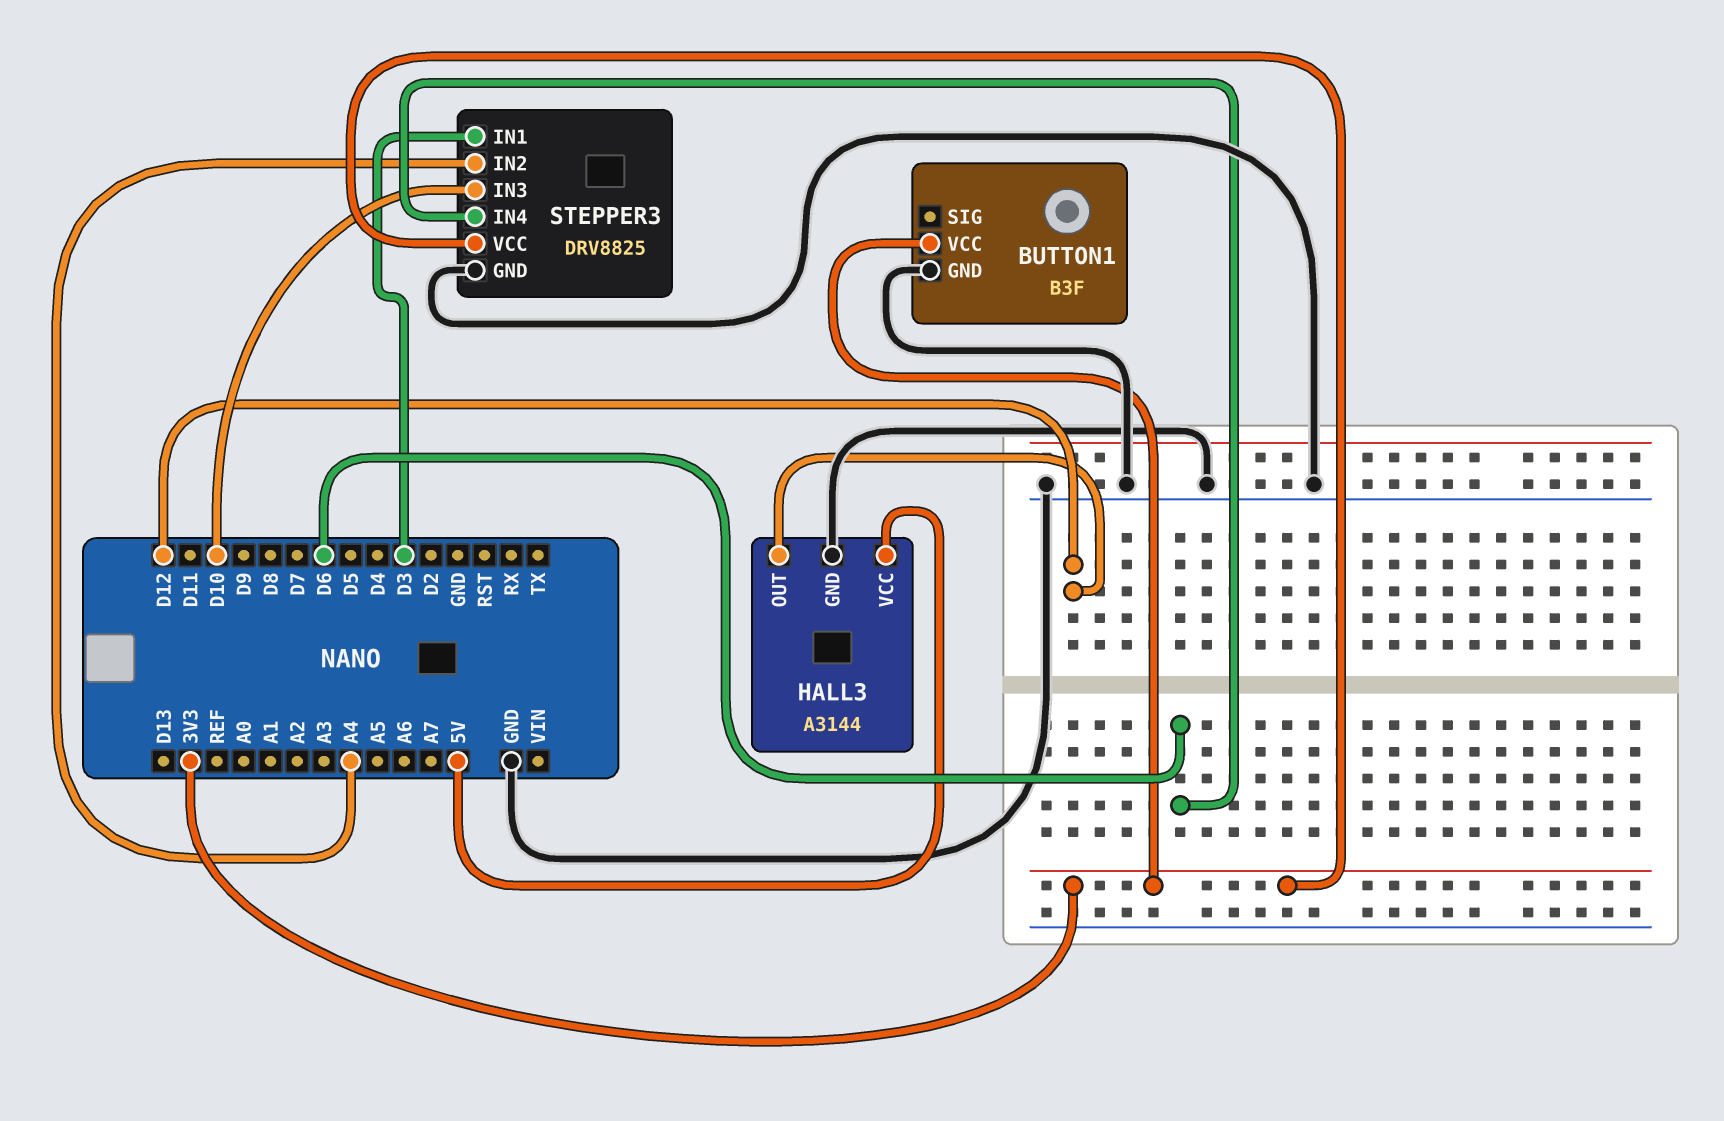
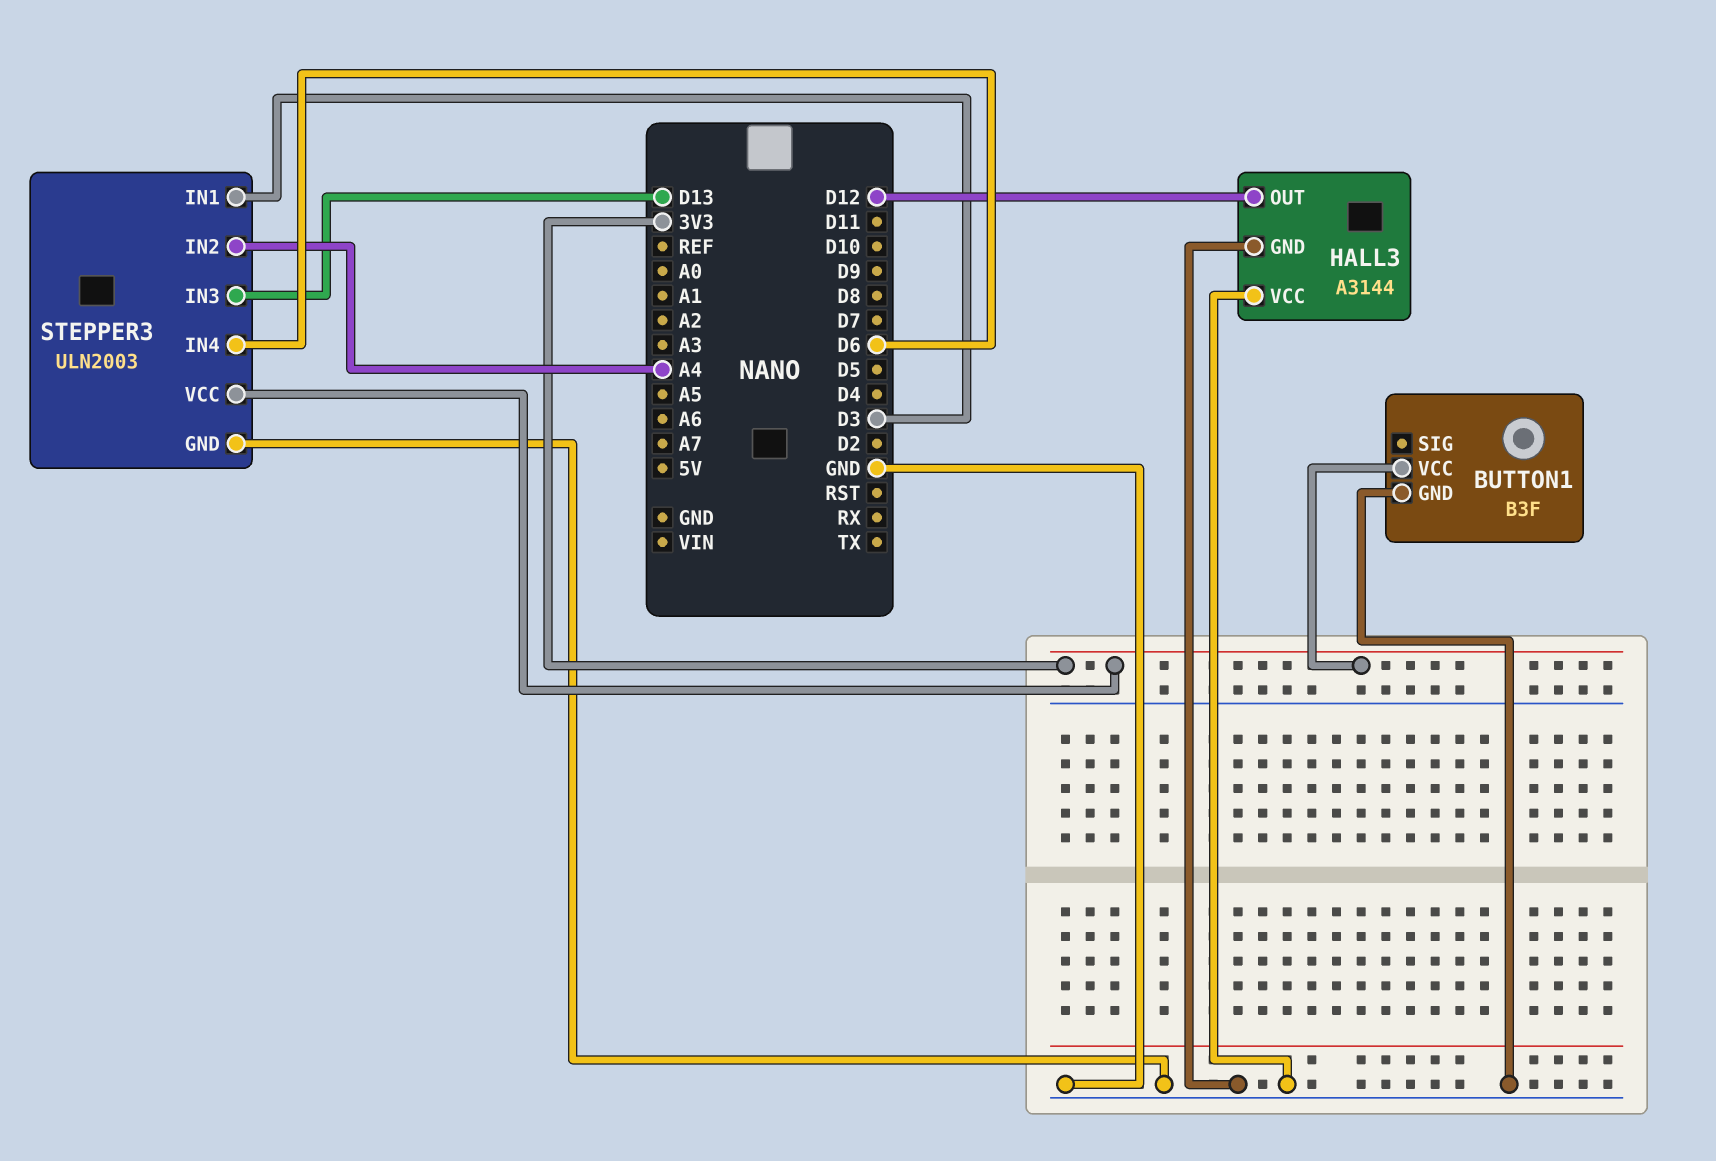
HALL3 pin VCC: 5V -> GND
STEPPER3: DRV8825 -> ULN2003
STEPPER3 pin IN3: D10 -> D13

